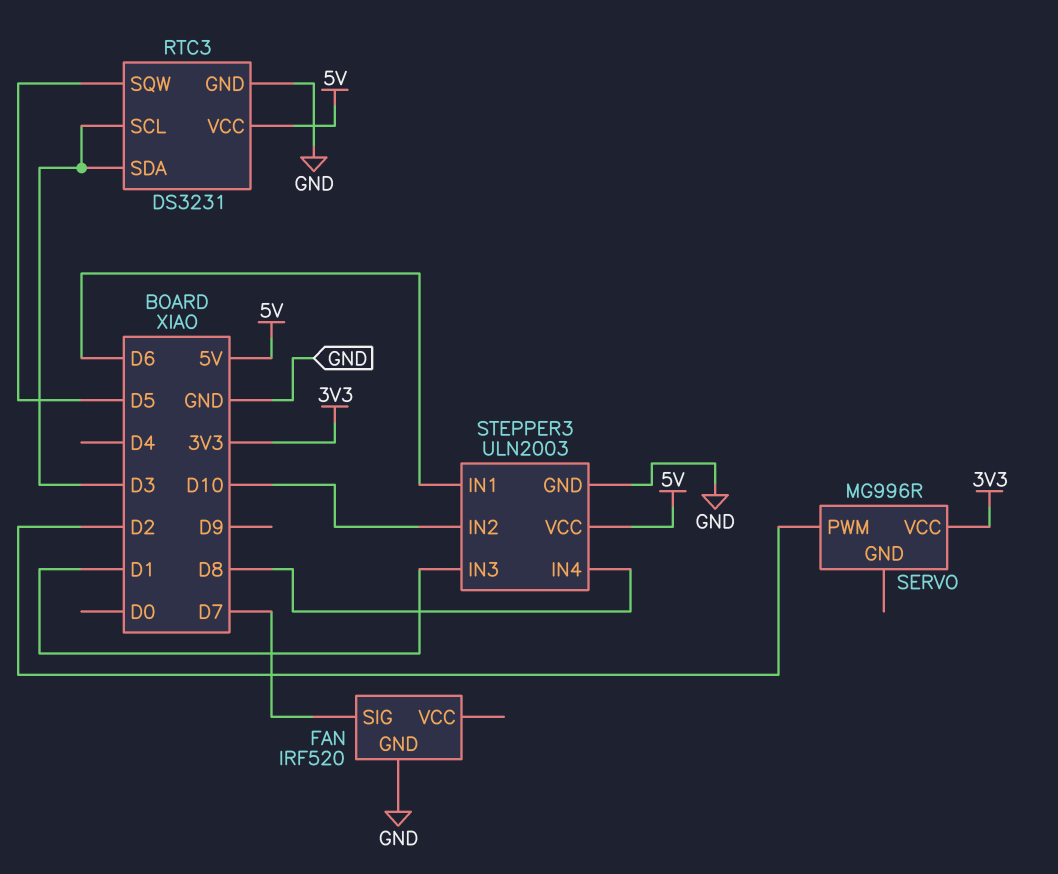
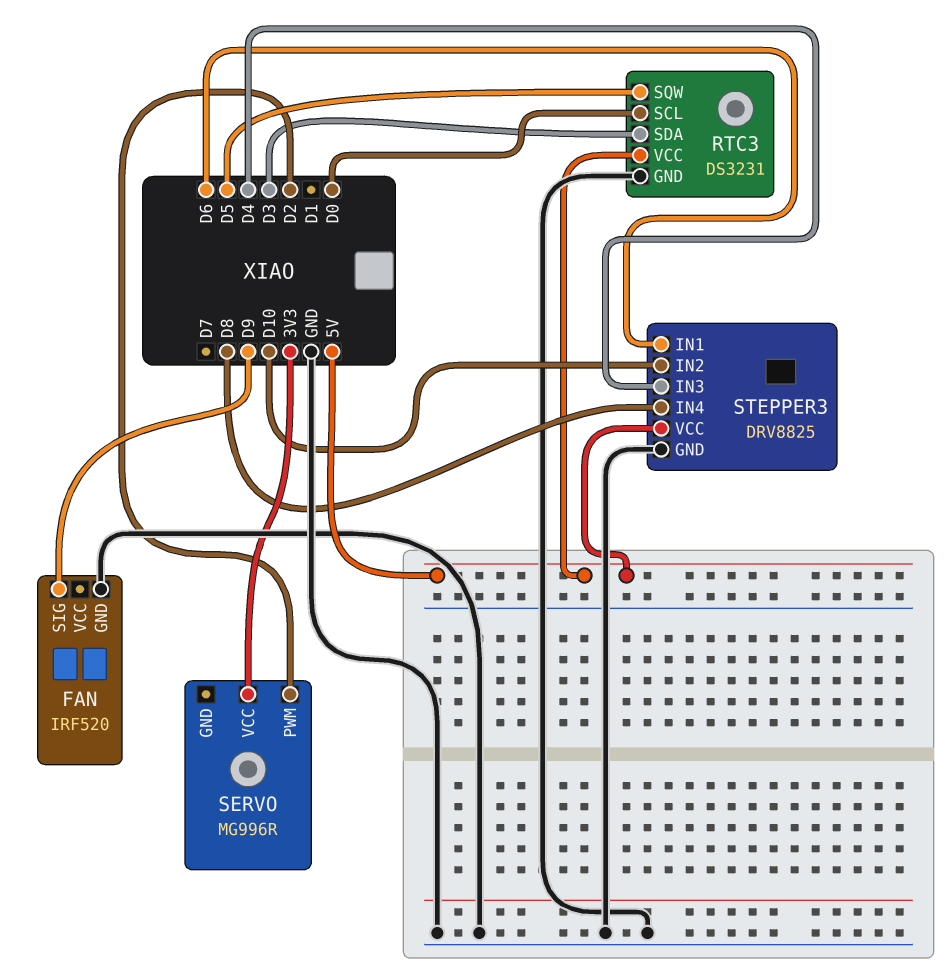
FAN pin SIG: D7 -> D9
RTC3 pin SCL: D3 -> D0
STEPPER3: ULN2003 -> DRV8825
STEPPER3 pin IN3: D1 -> D4

